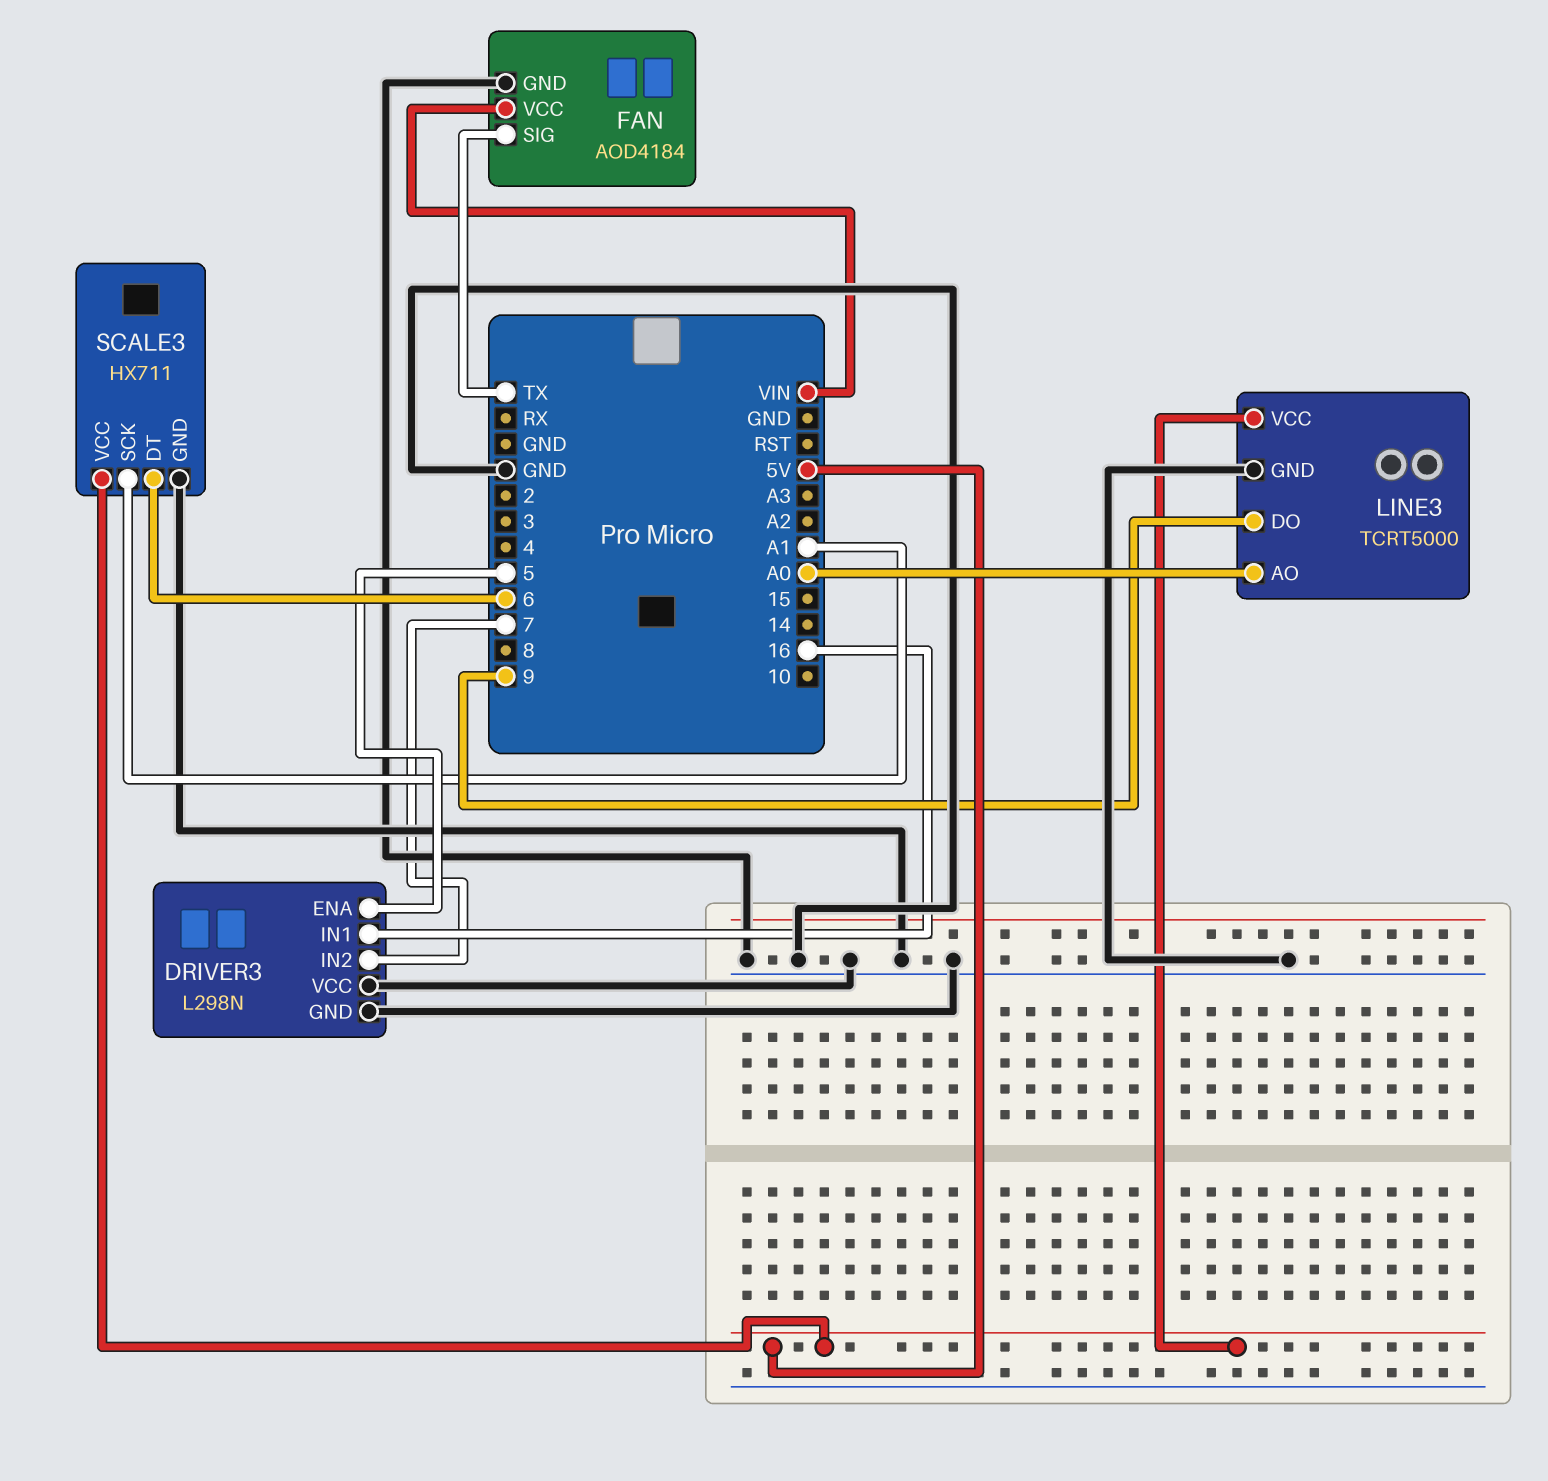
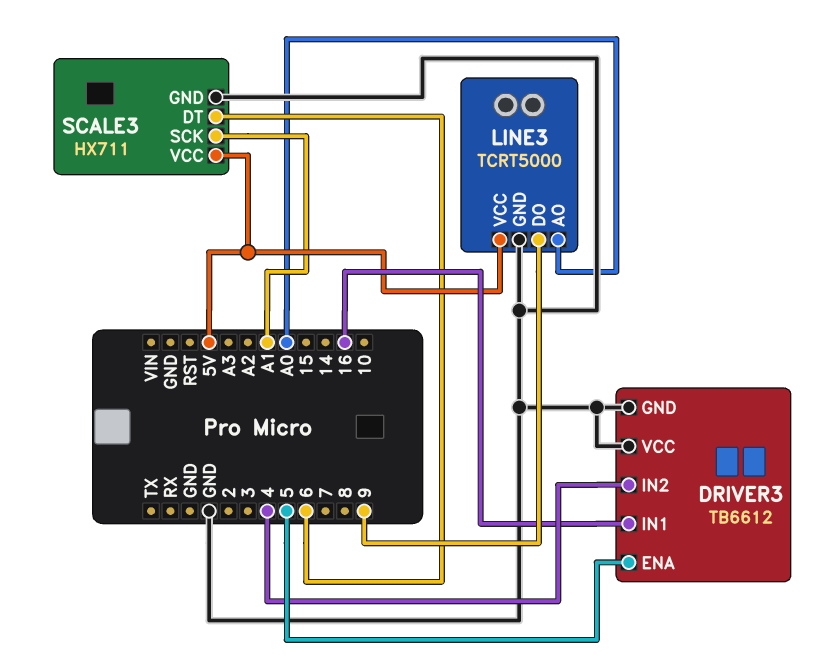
DRIVER3: L298N -> TB6612
DRIVER3 pin IN2: 7 -> 4
FAN: AOD4184 -> none
FAN pin GND: GND -> none
FAN pin SIG: TX -> none
FAN pin VCC: VIN -> none

